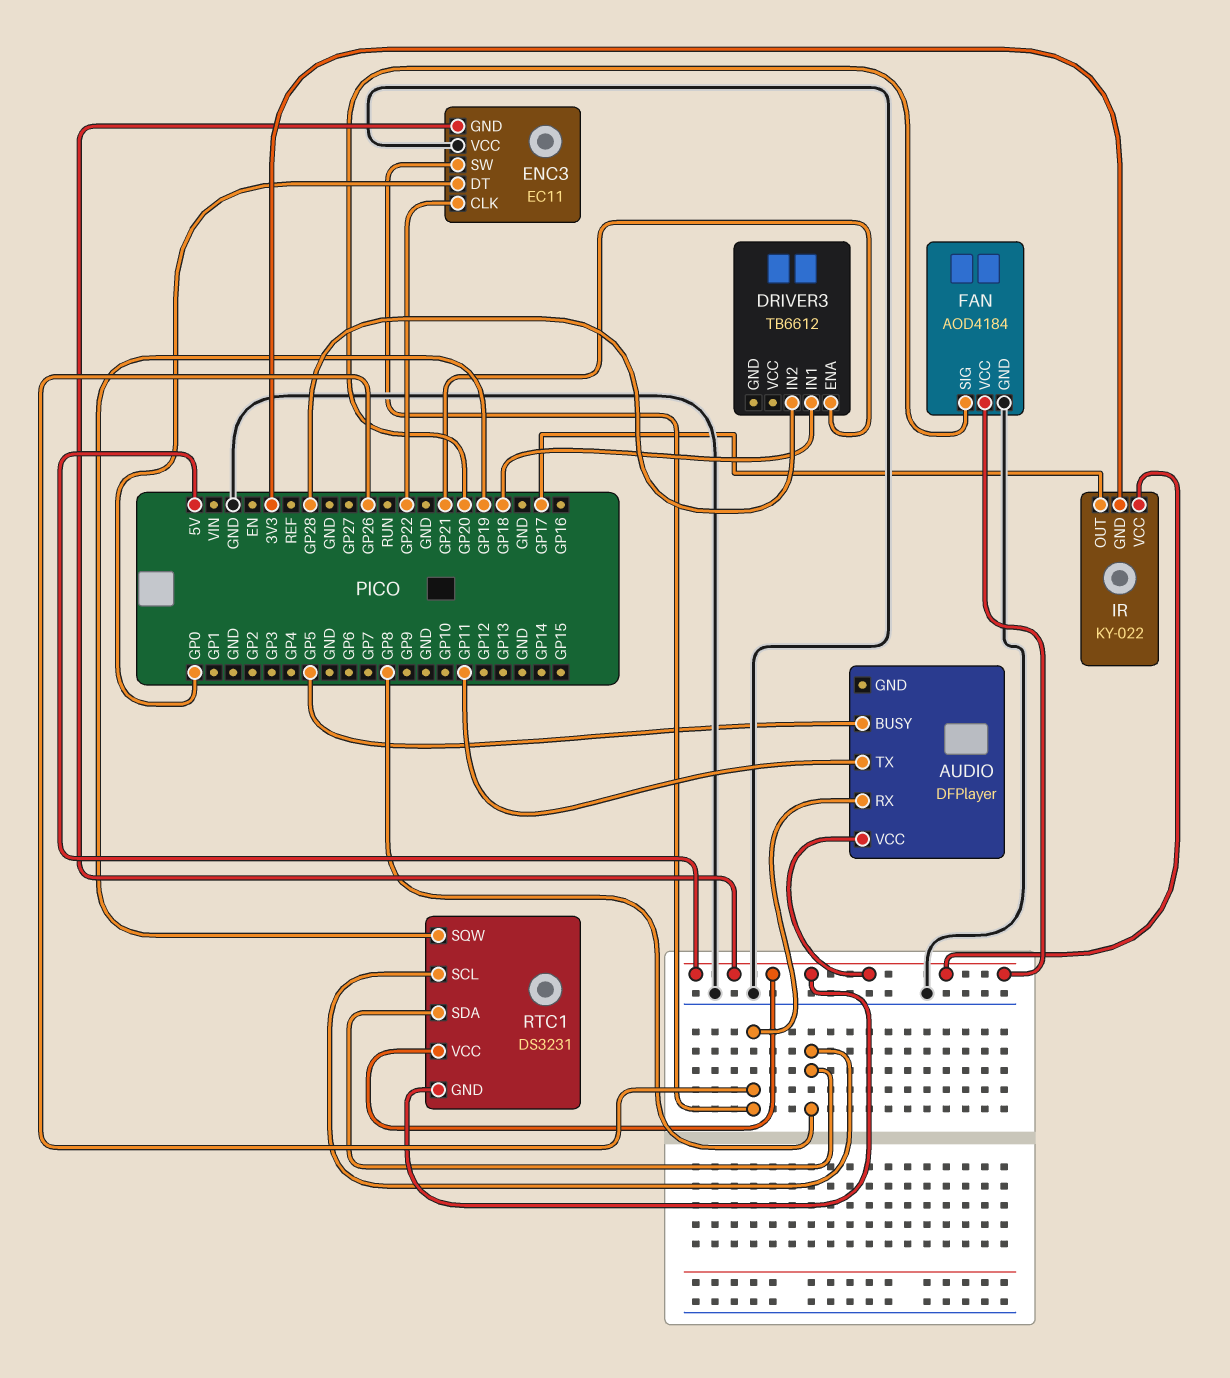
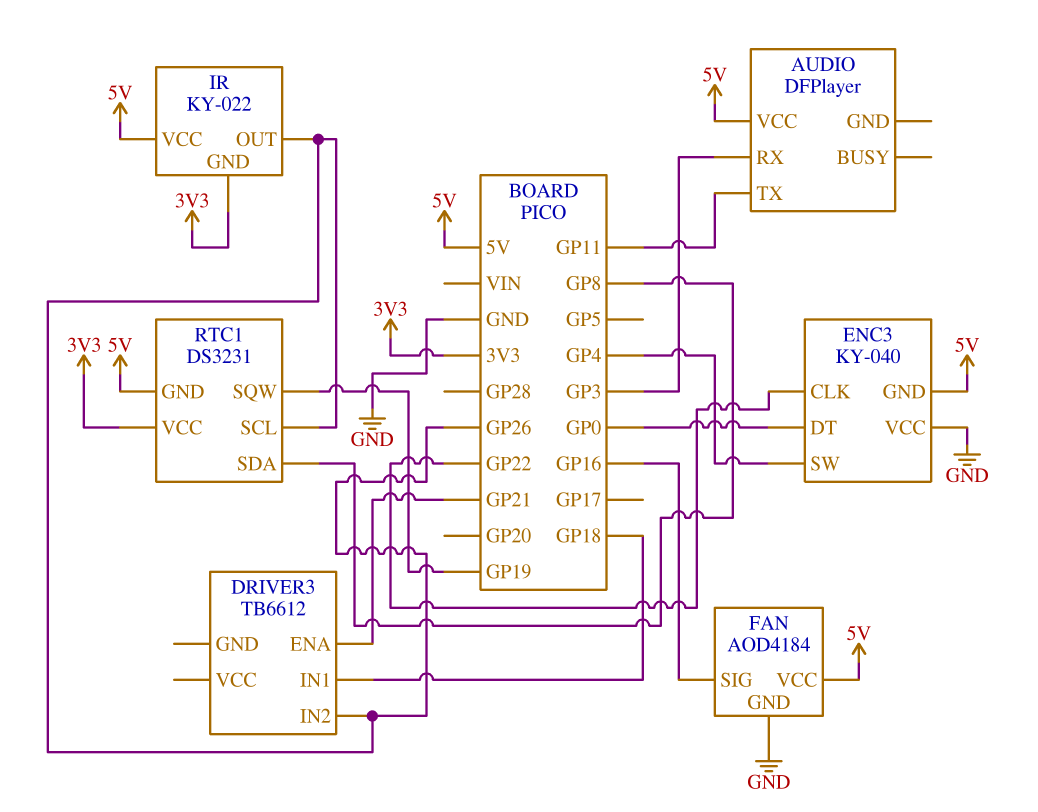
AUDIO pin BUSY: GP5 -> none
AUDIO pin RX: GP26 -> GP3
DRIVER3 pin IN2: GP28 -> GP26
ENC3: EC11 -> KY-040
ENC3 pin SW: GP26 -> GP4
FAN pin SIG: GP20 -> GP16
IR pin OUT: GP17 -> GP26
RTC1 pin SCL: GP8 -> GP26
RTC1 pin VCC: 5V -> 3V3

